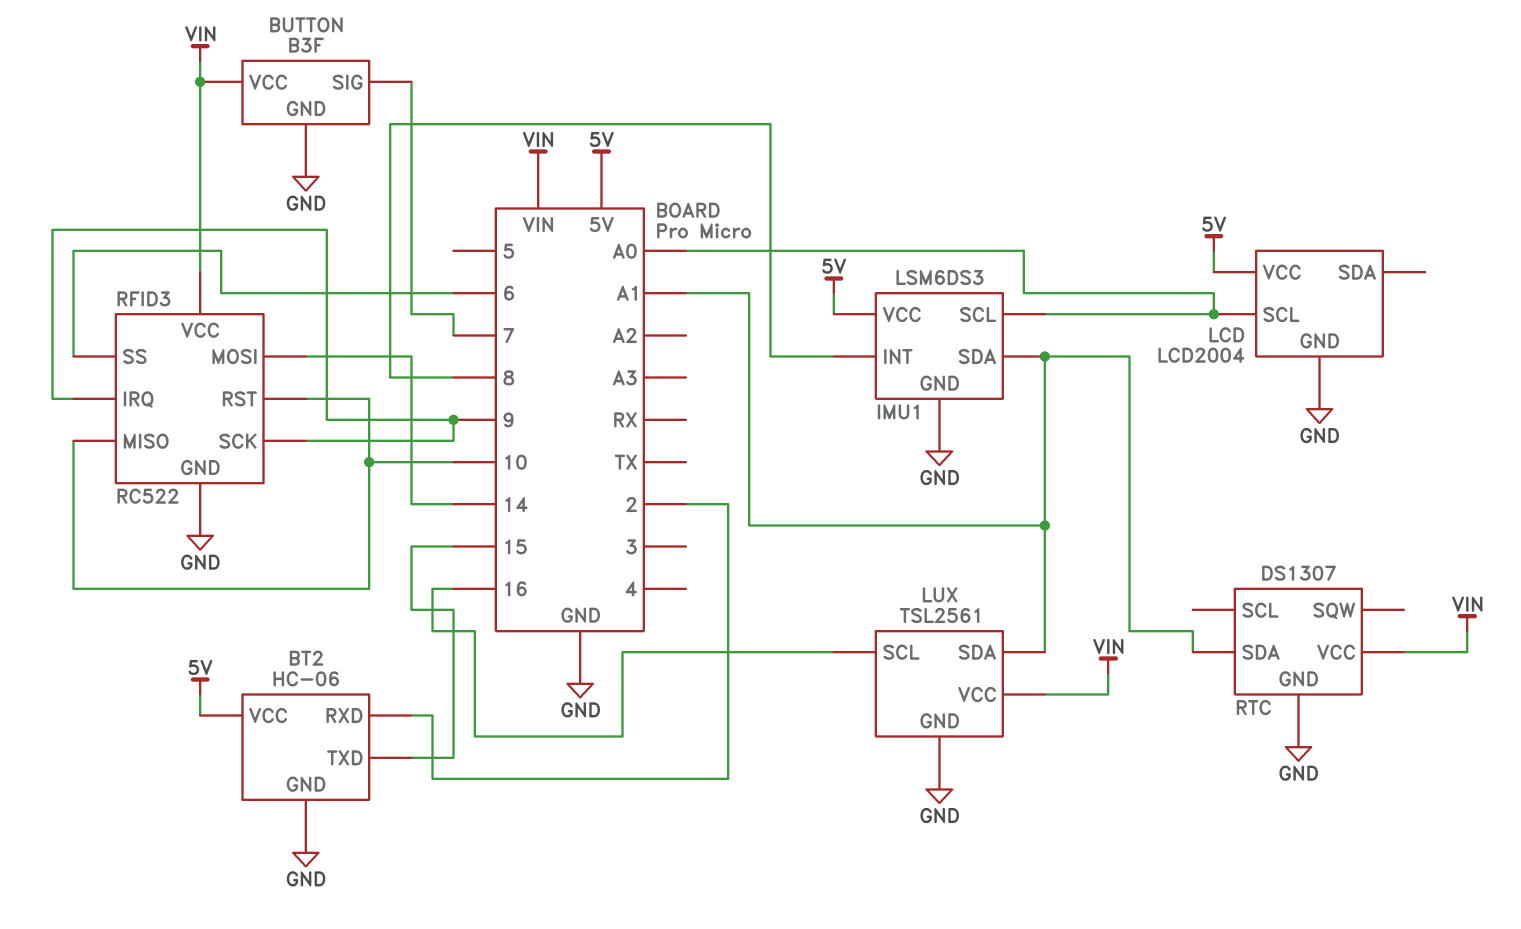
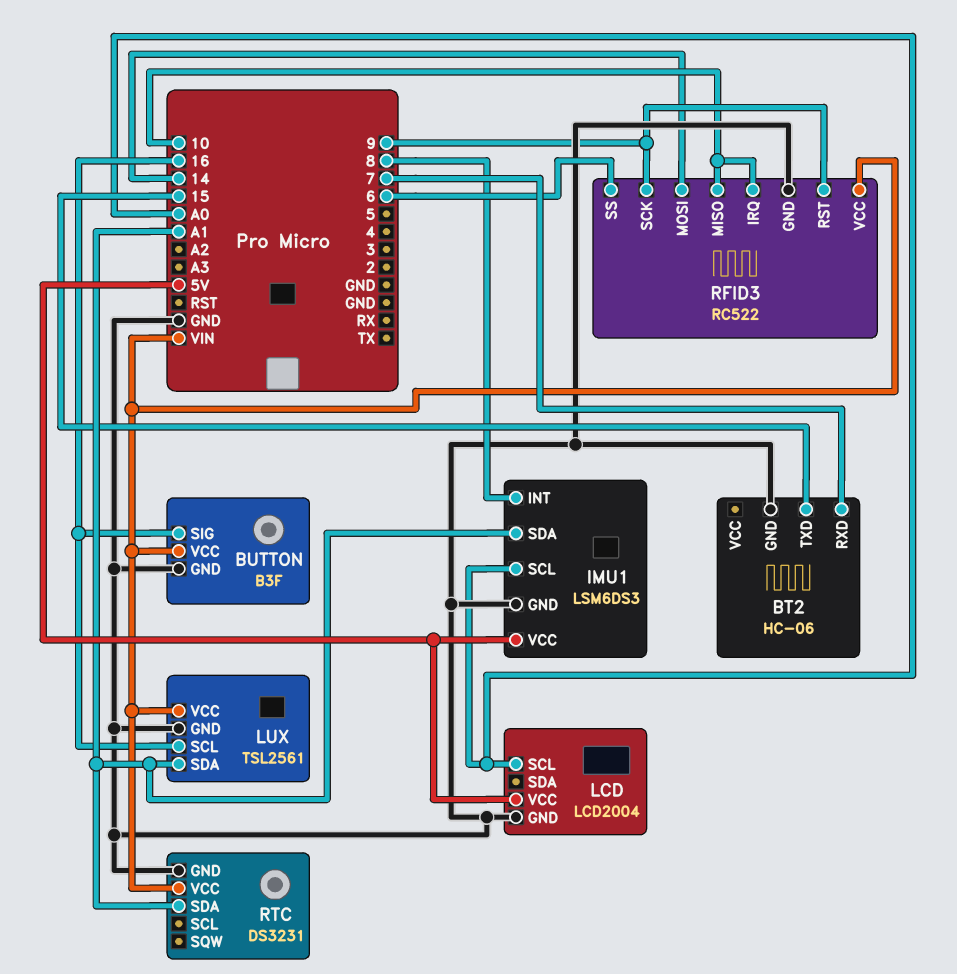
BT2 pin RXD: 2 -> 7
BT2 pin VCC: 5V -> none
BUTTON pin SIG: 7 -> 16
RFID3 pin IRQ: 9 -> 10
RFID3 pin RST: 10 -> 9
RTC: DS1307 -> DS3231

